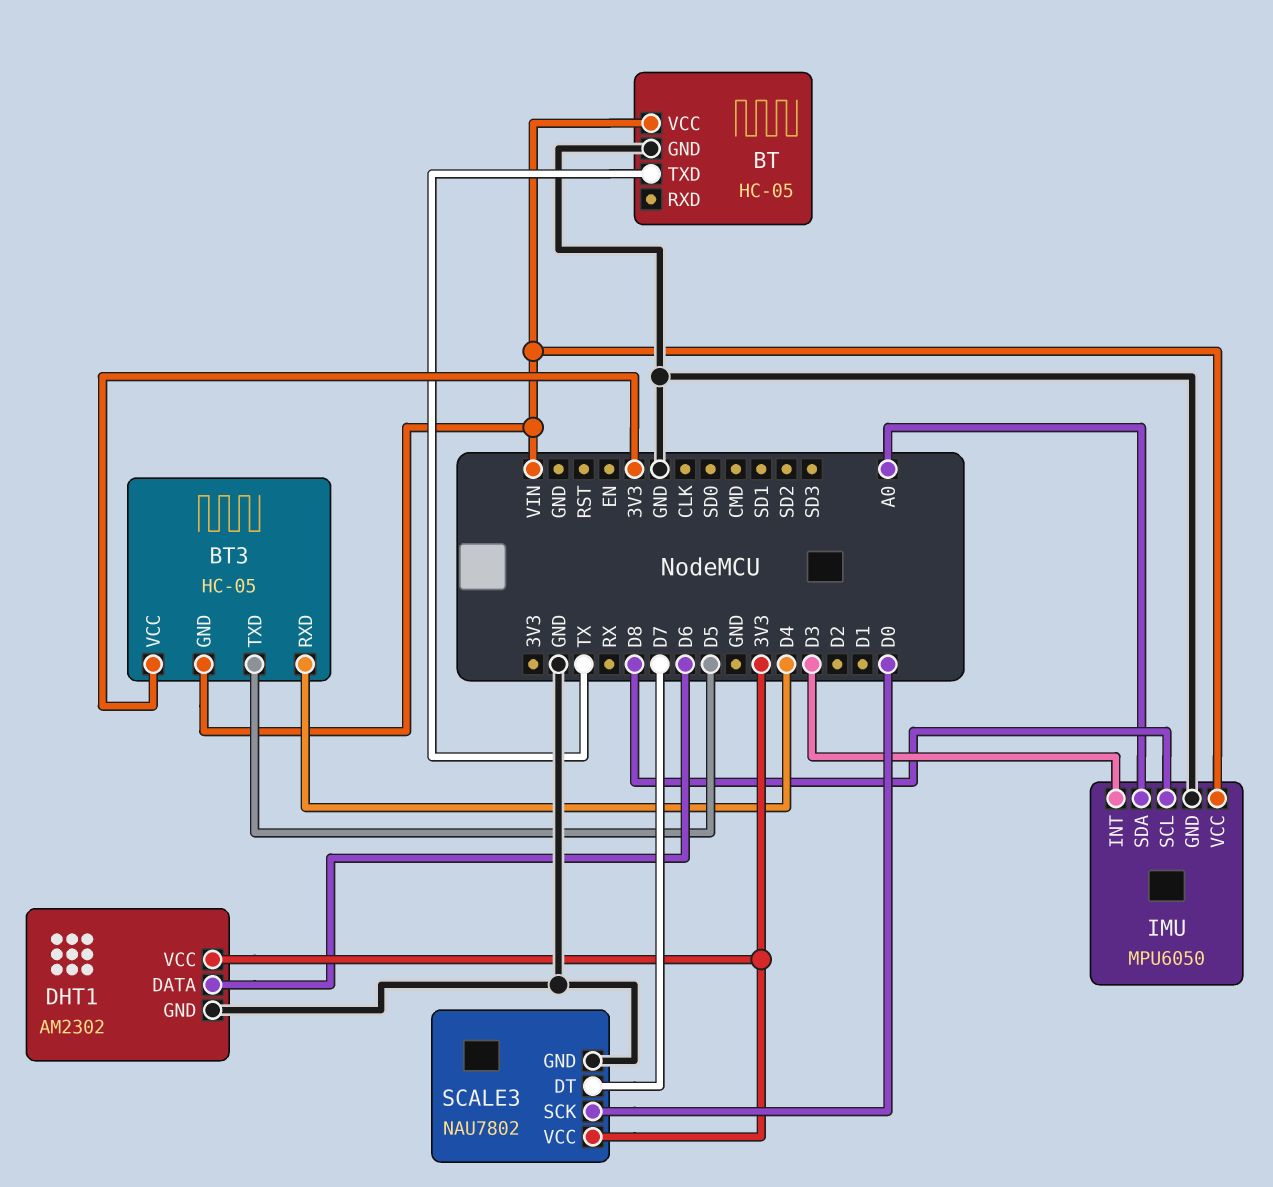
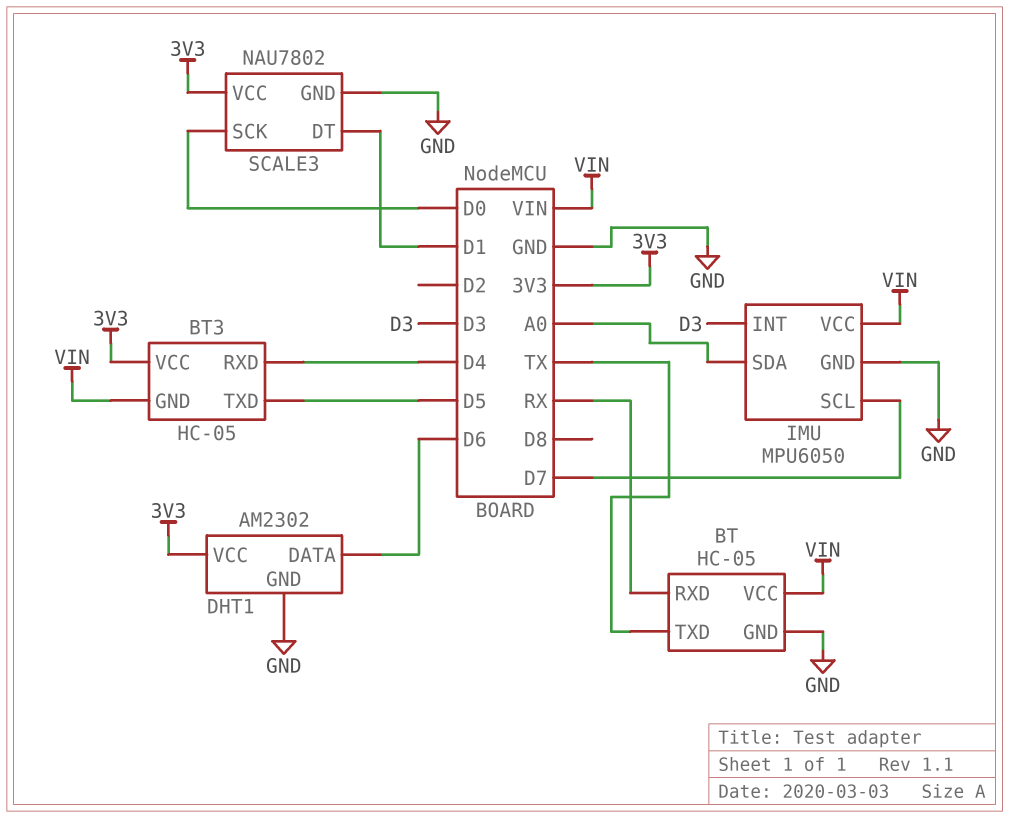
BT pin RXD: none -> RX
IMU pin SCL: D8 -> D7
SCALE3 pin DT: D7 -> D1

